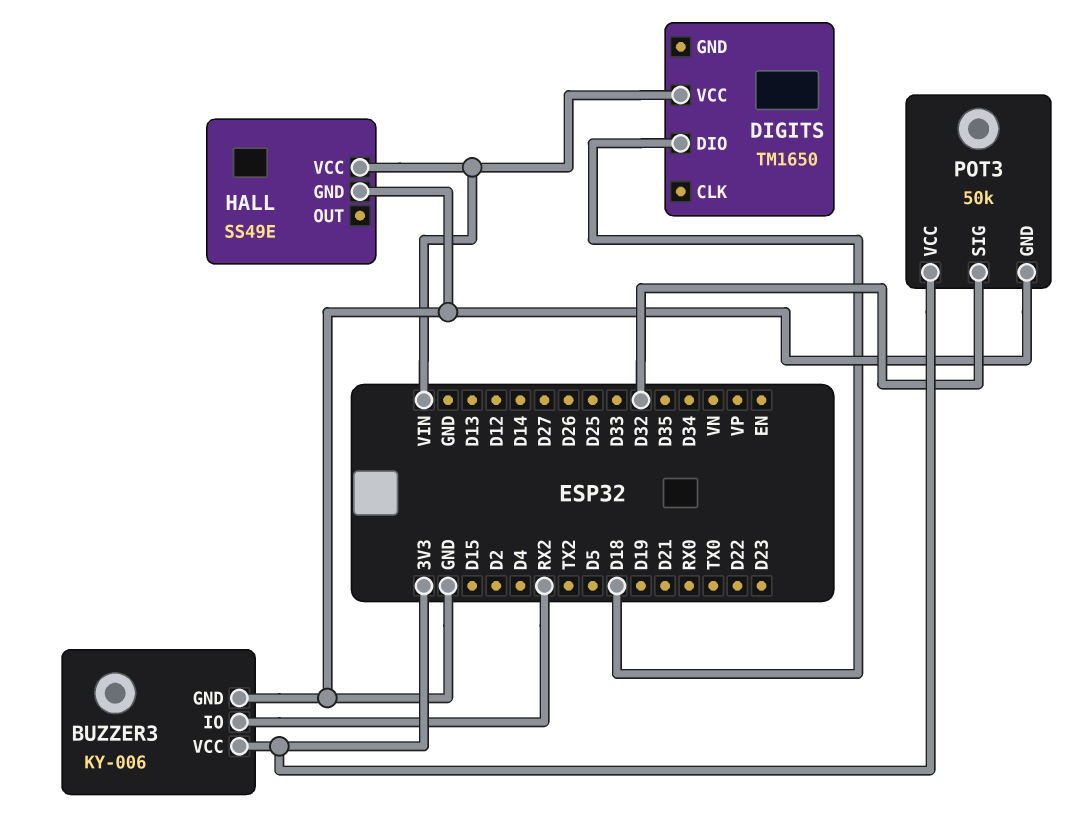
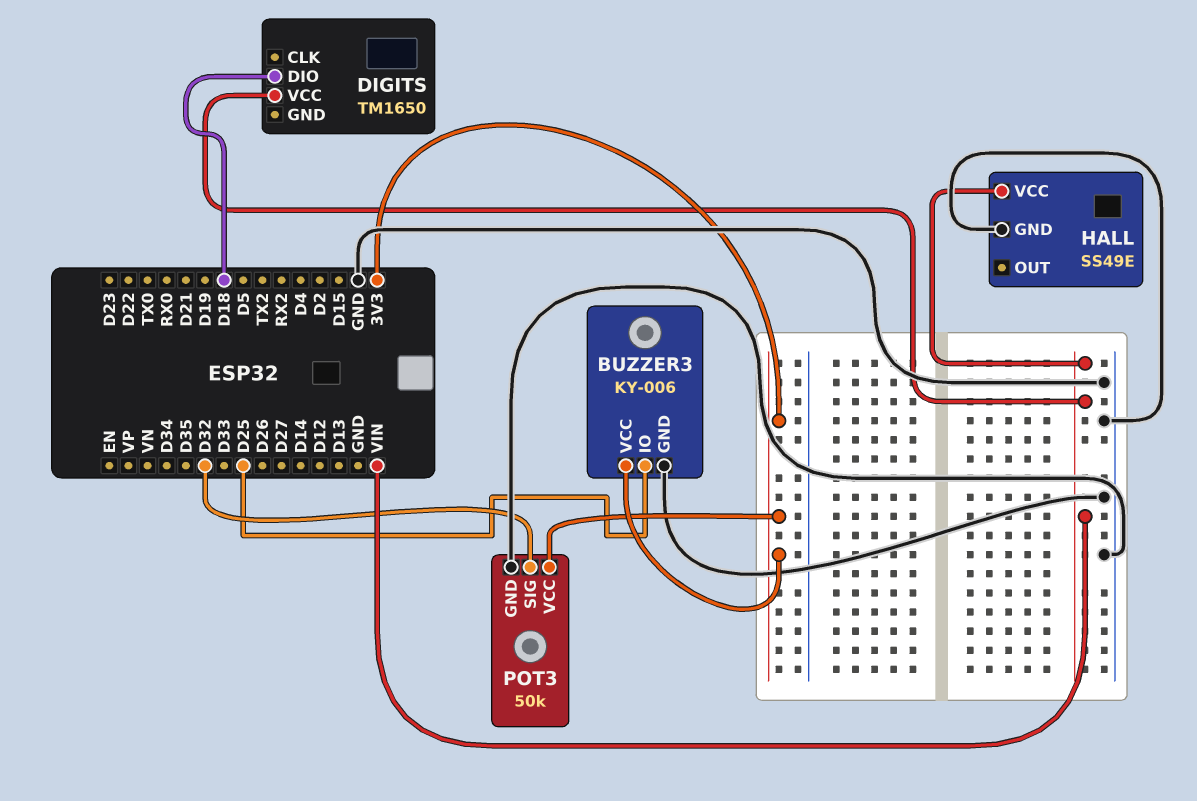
BUZZER3 pin IO: RX2 -> D25

